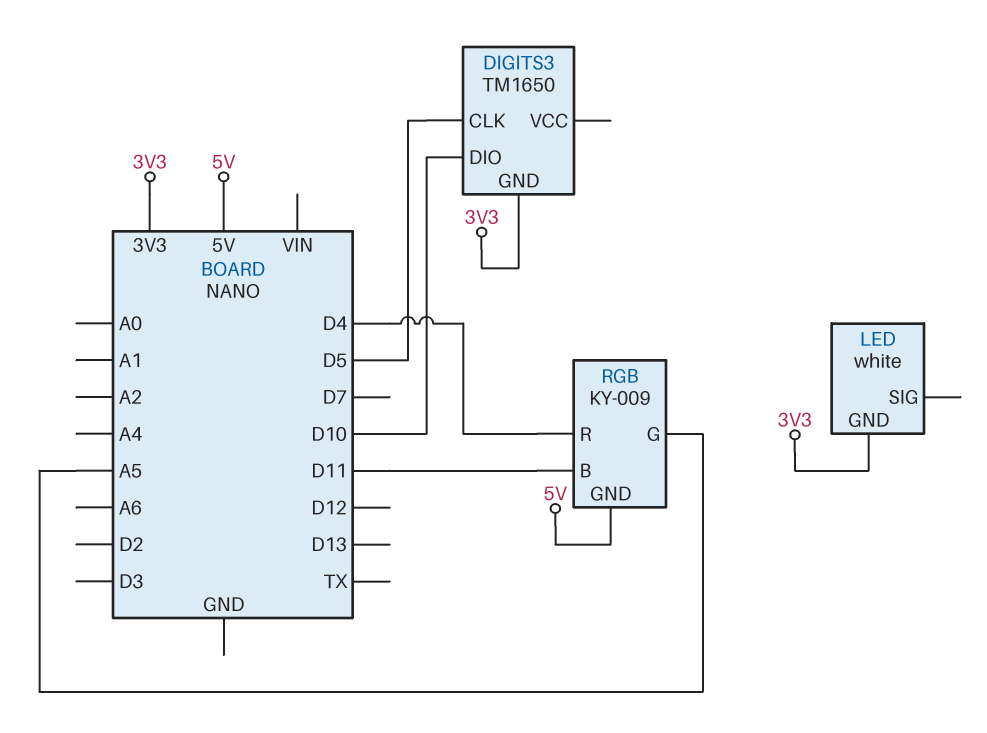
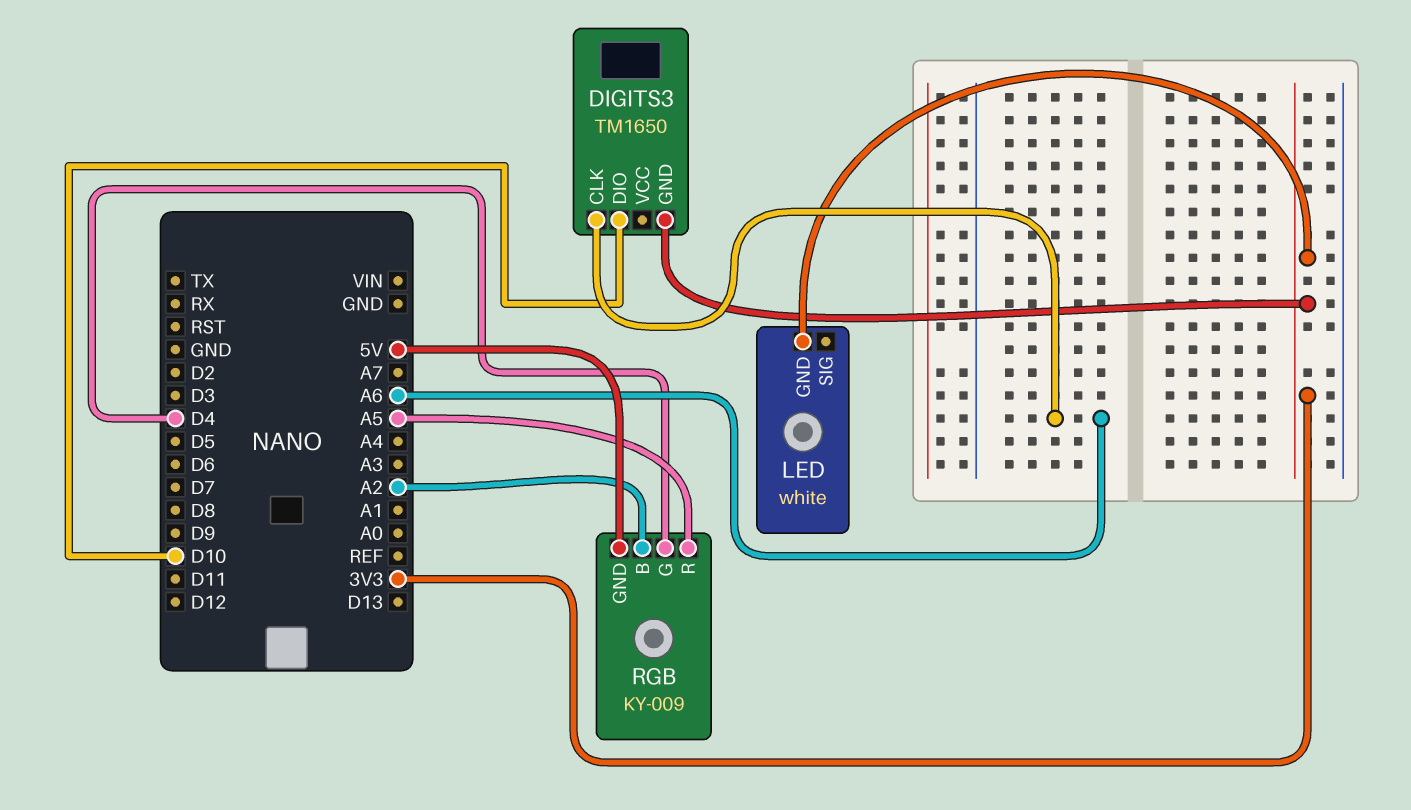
DIGITS3 pin CLK: D5 -> A6
RGB pin B: D11 -> A2
RGB pin G: A5 -> D4
RGB pin R: D4 -> A5

